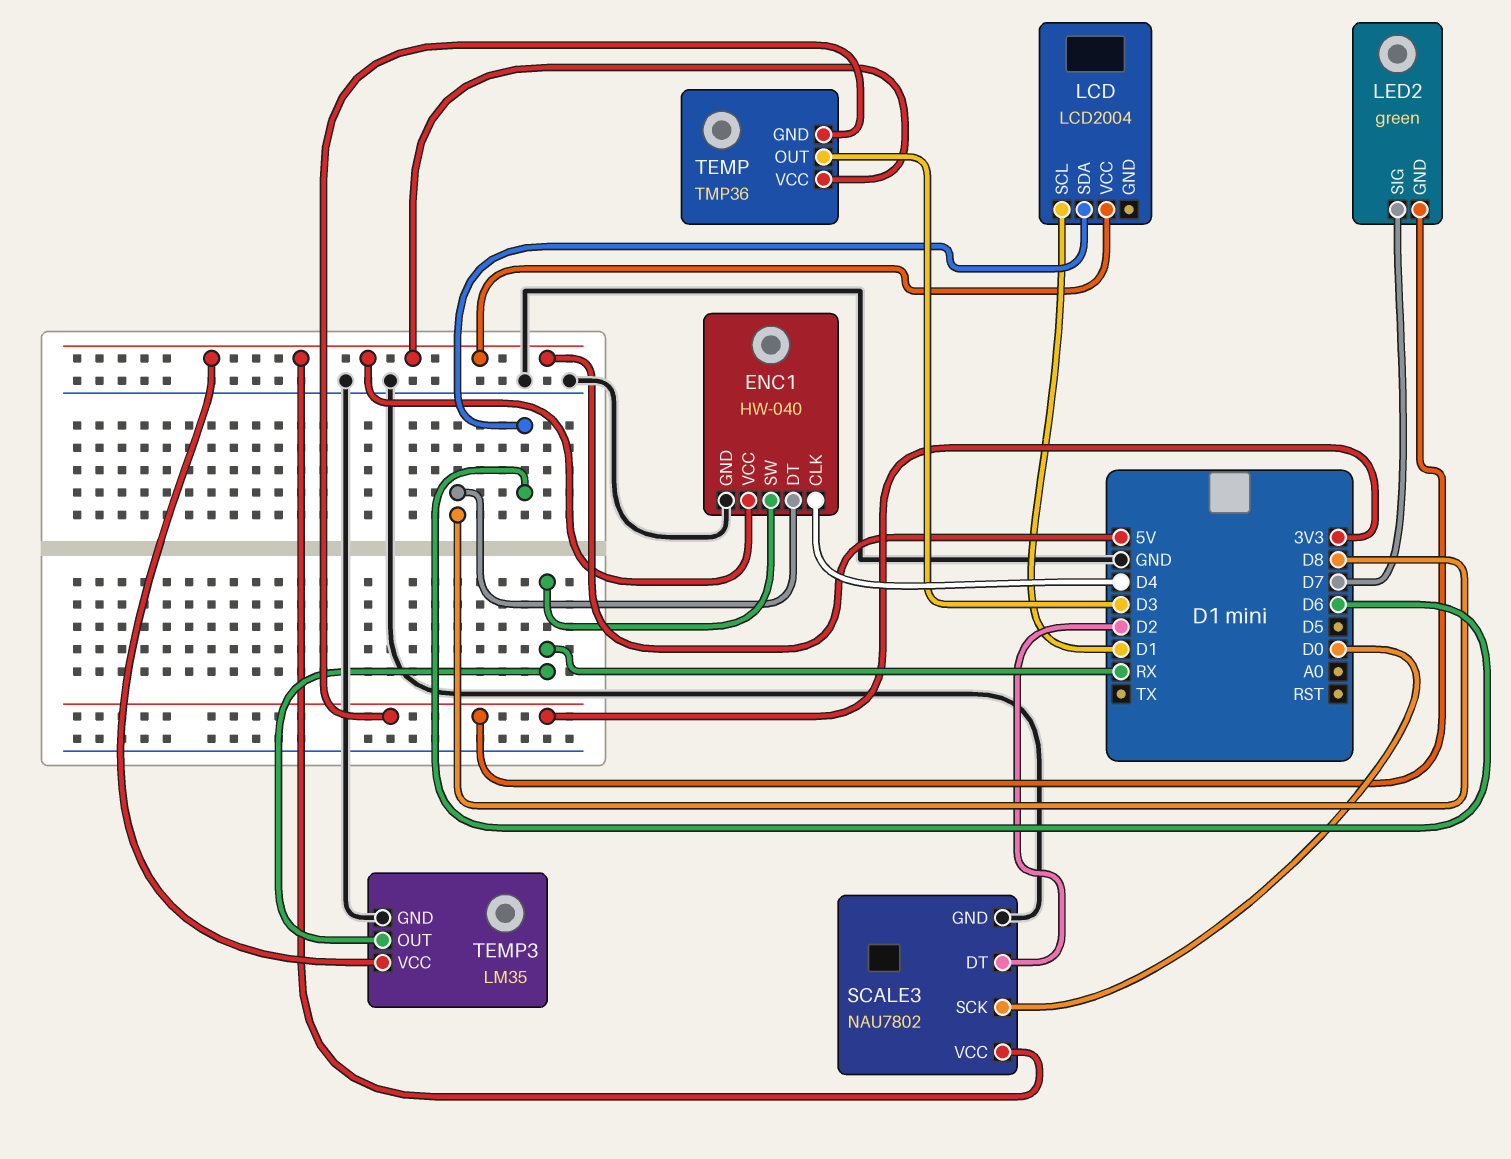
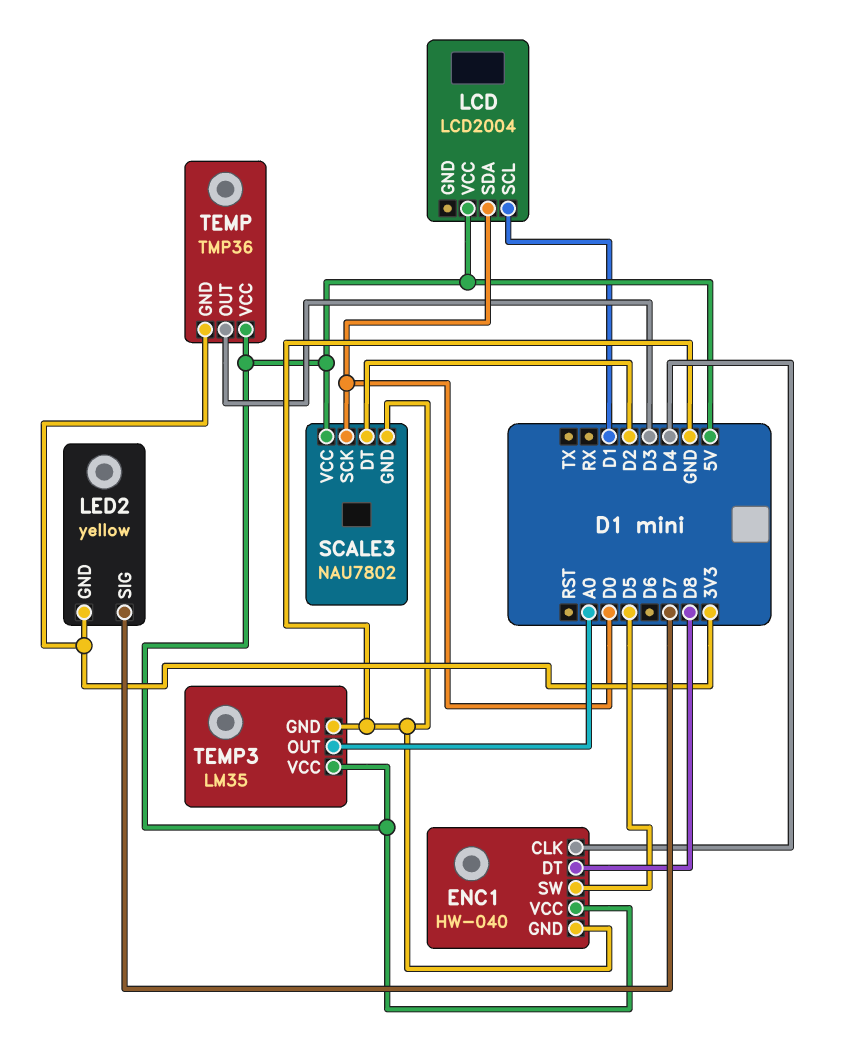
ENC1 pin SW: RX -> D5
LCD pin SDA: D6 -> D0
LED2: green -> yellow
TEMP3 pin OUT: RX -> A0

